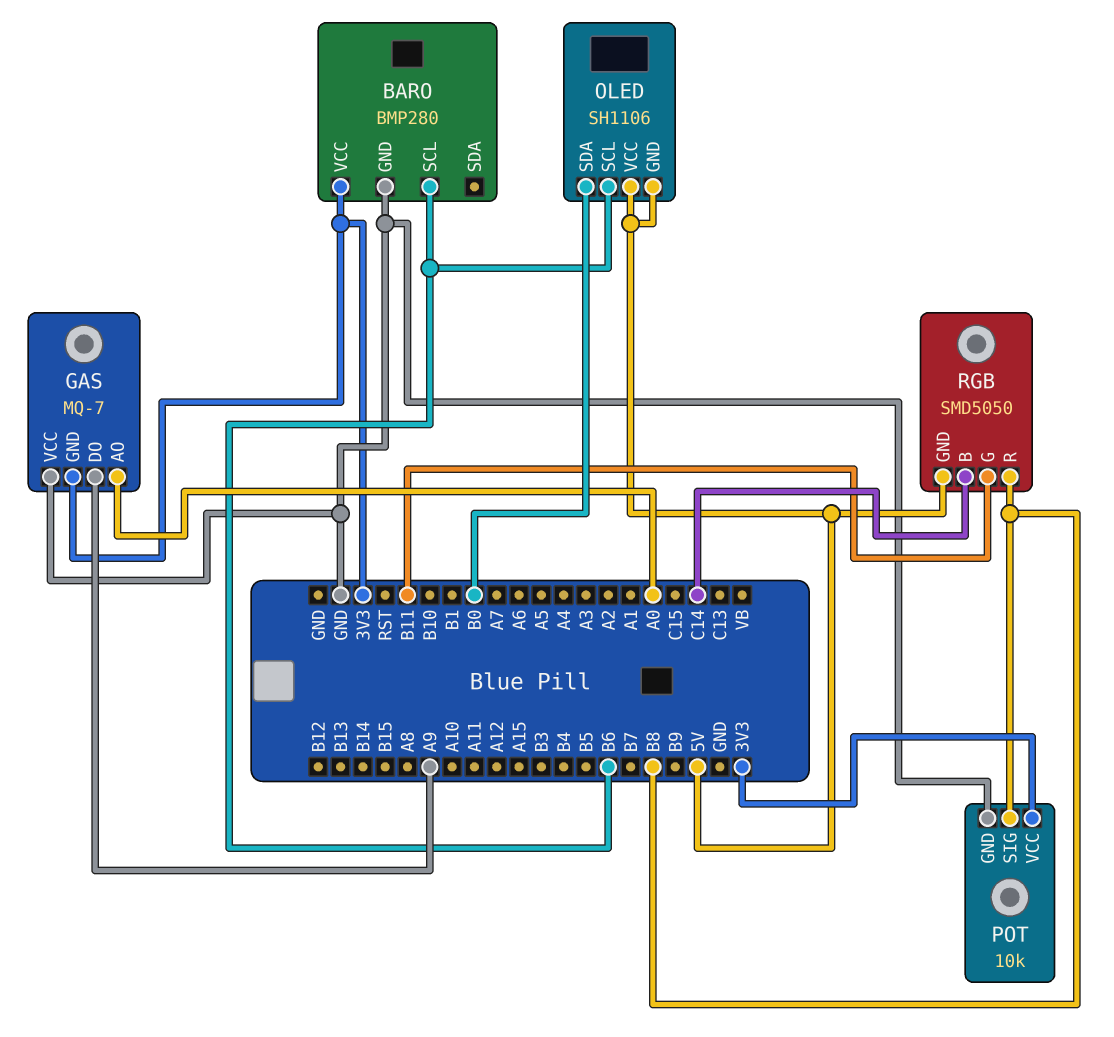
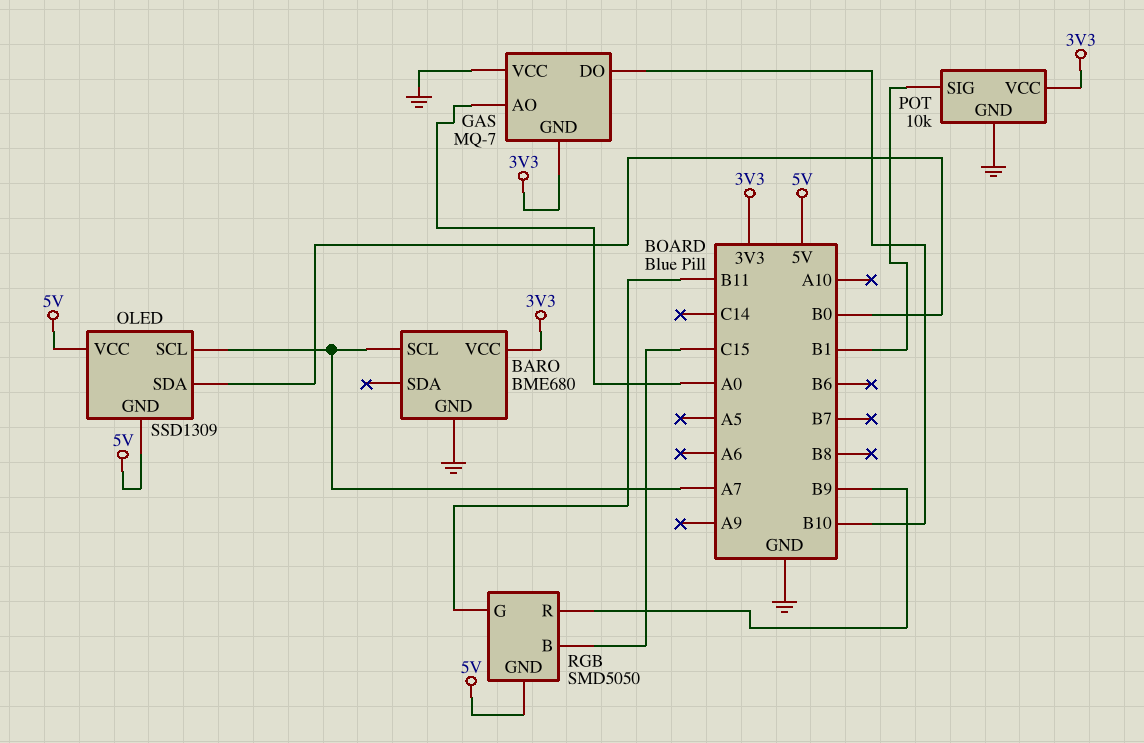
BARO: BMP280 -> BME680
BARO pin SCL: B6 -> A7
GAS pin DO: A9 -> B10
OLED: SH1106 -> SSD1309
OLED pin SCL: B6 -> A7
POT pin SIG: B8 -> B1
RGB pin B: C14 -> C15
RGB pin R: B8 -> B9

